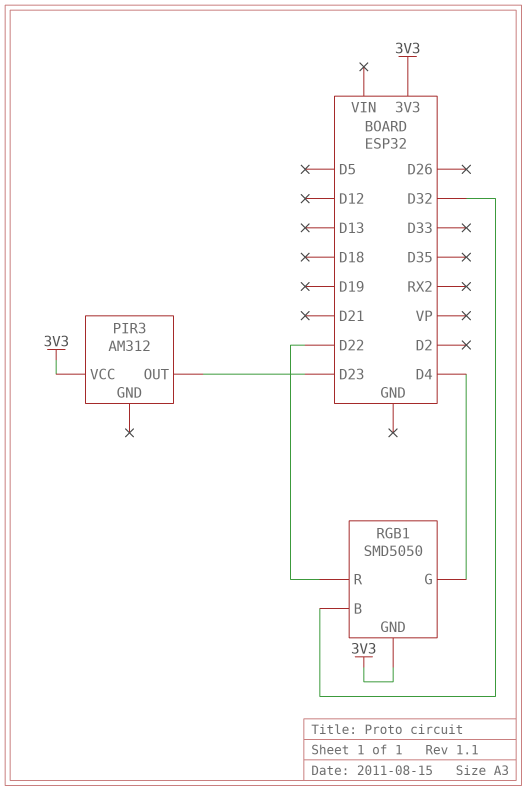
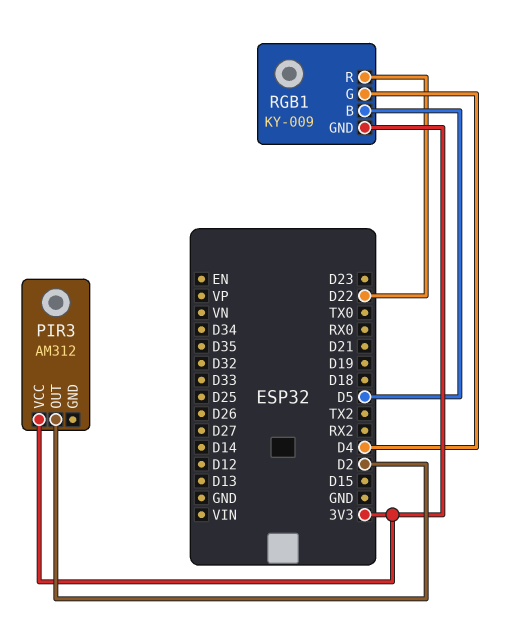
PIR3 pin OUT: D23 -> D2
RGB1: SMD5050 -> KY-009
RGB1 pin B: D32 -> D5

